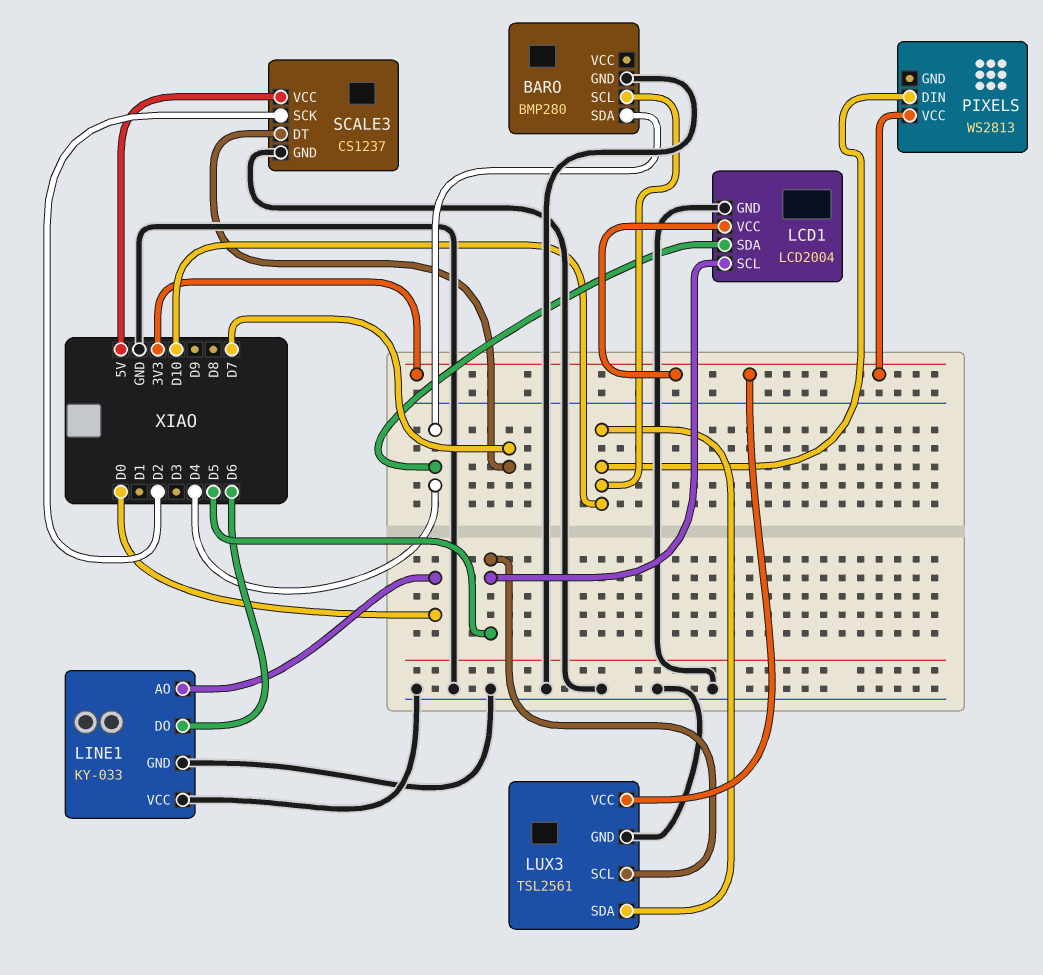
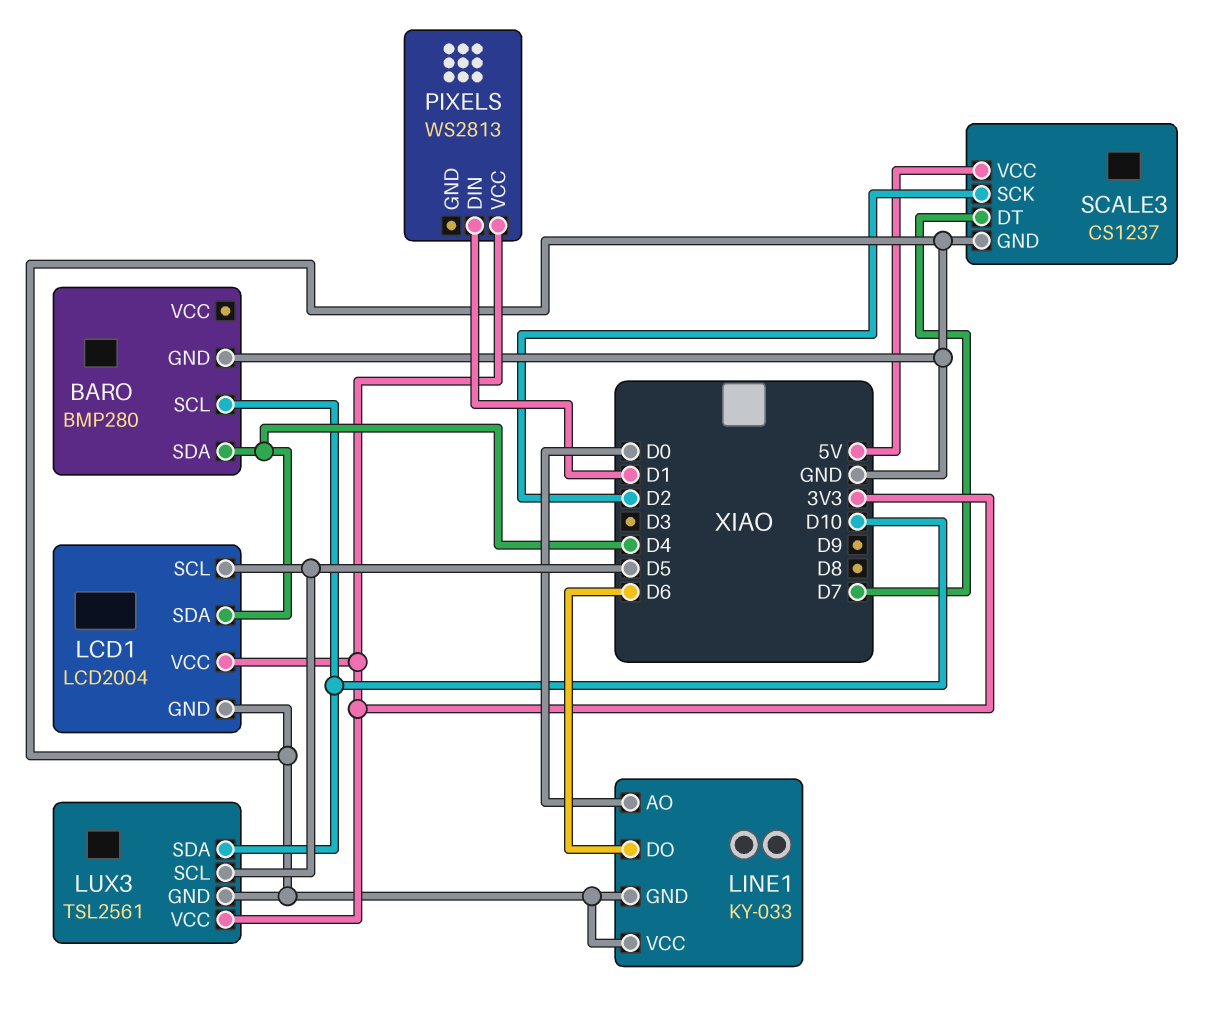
PIXELS pin DIN: D10 -> D1

